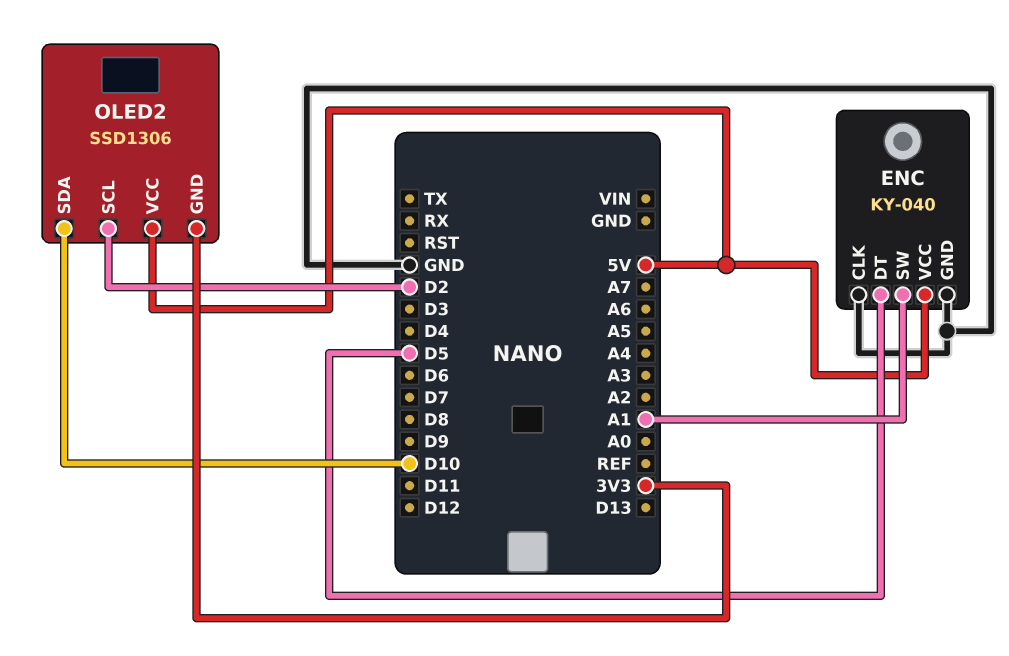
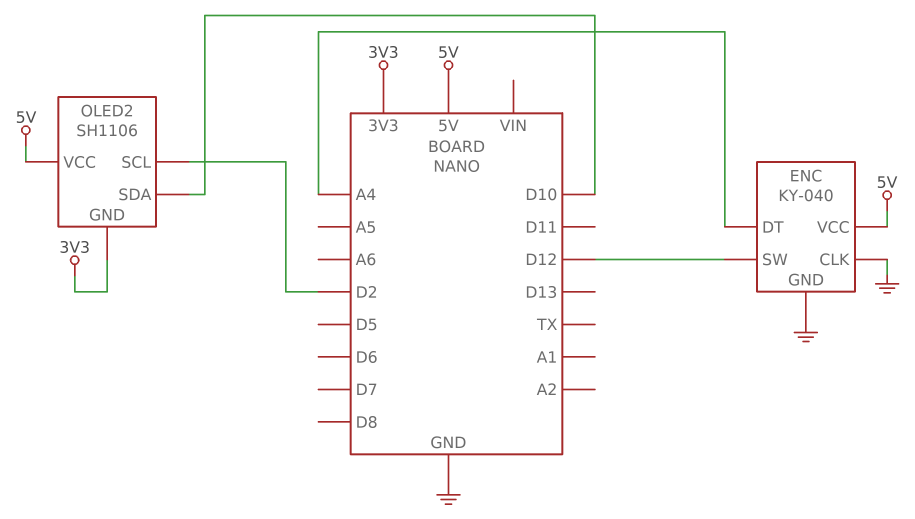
ENC pin DT: D5 -> A4
ENC pin SW: A1 -> D12
OLED2: SSD1306 -> SH1106

